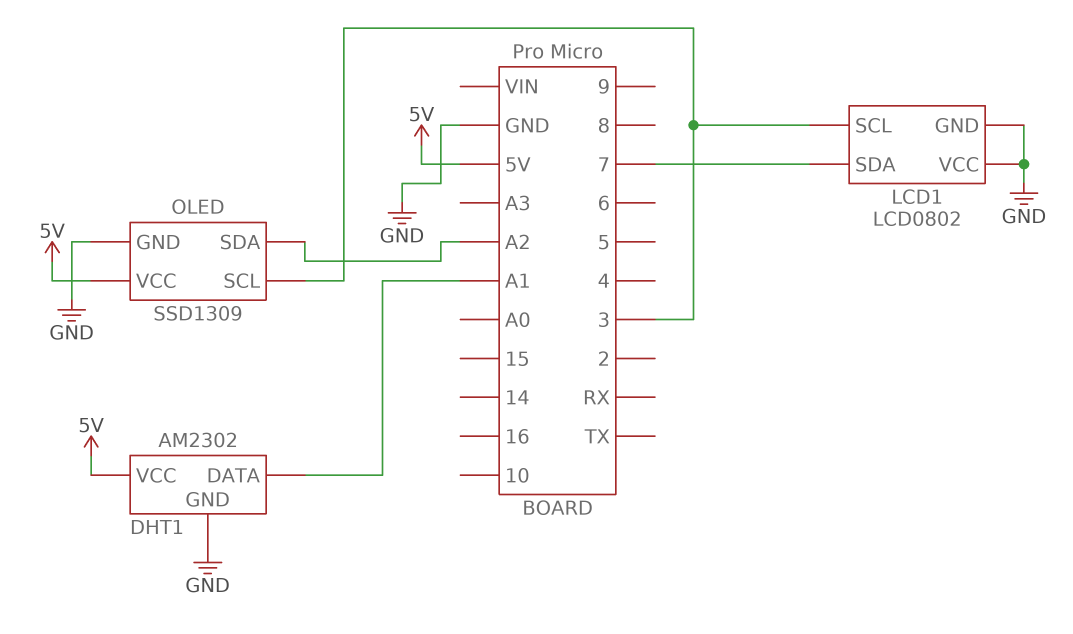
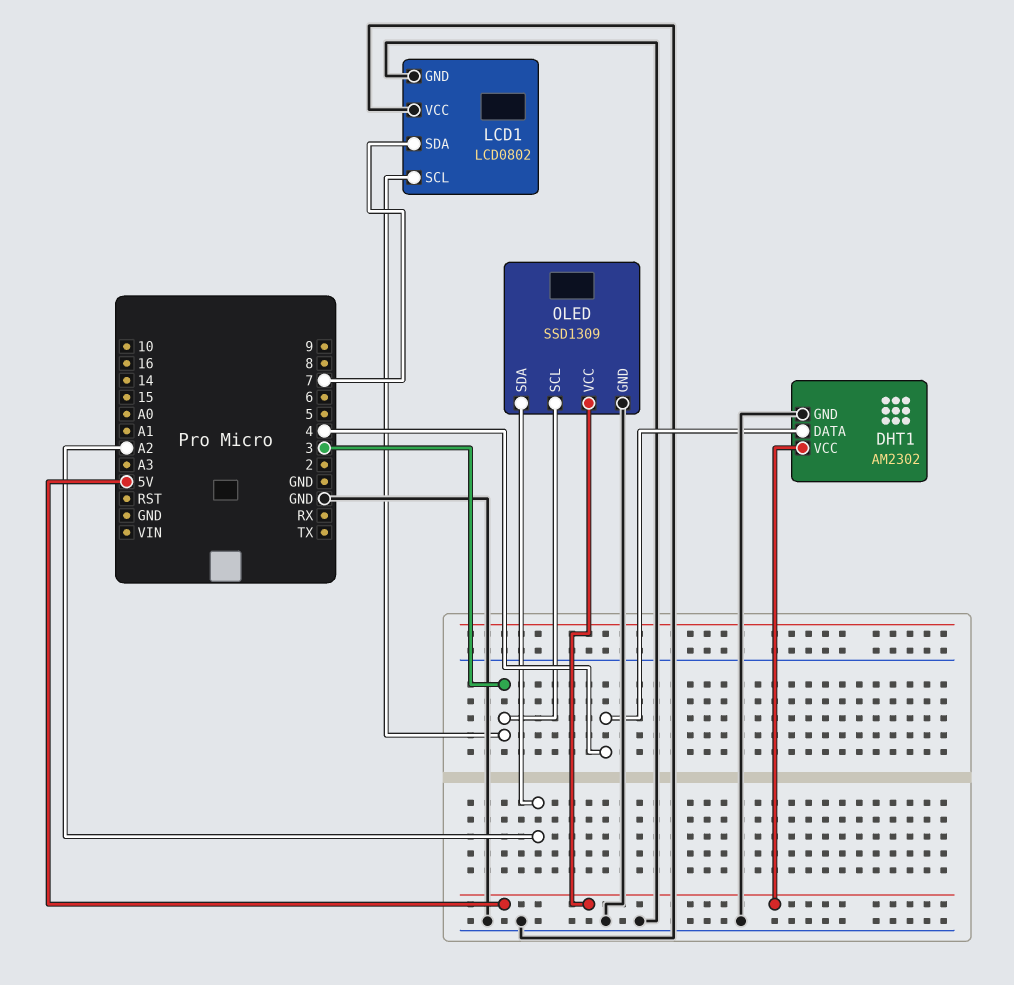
DHT1 pin DATA: A1 -> 4

